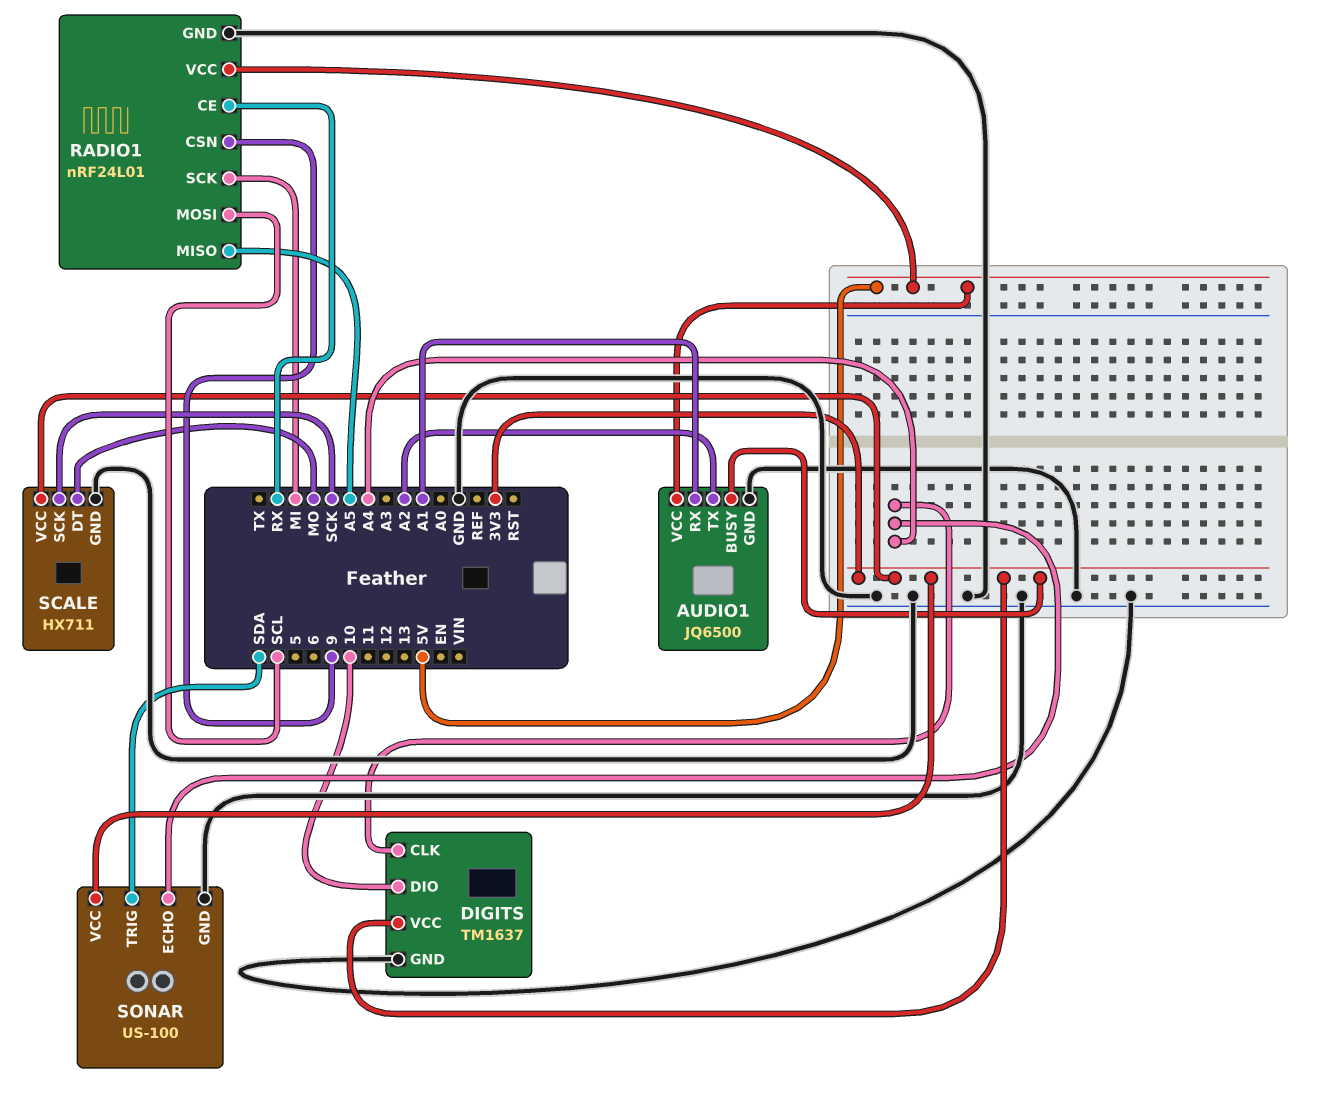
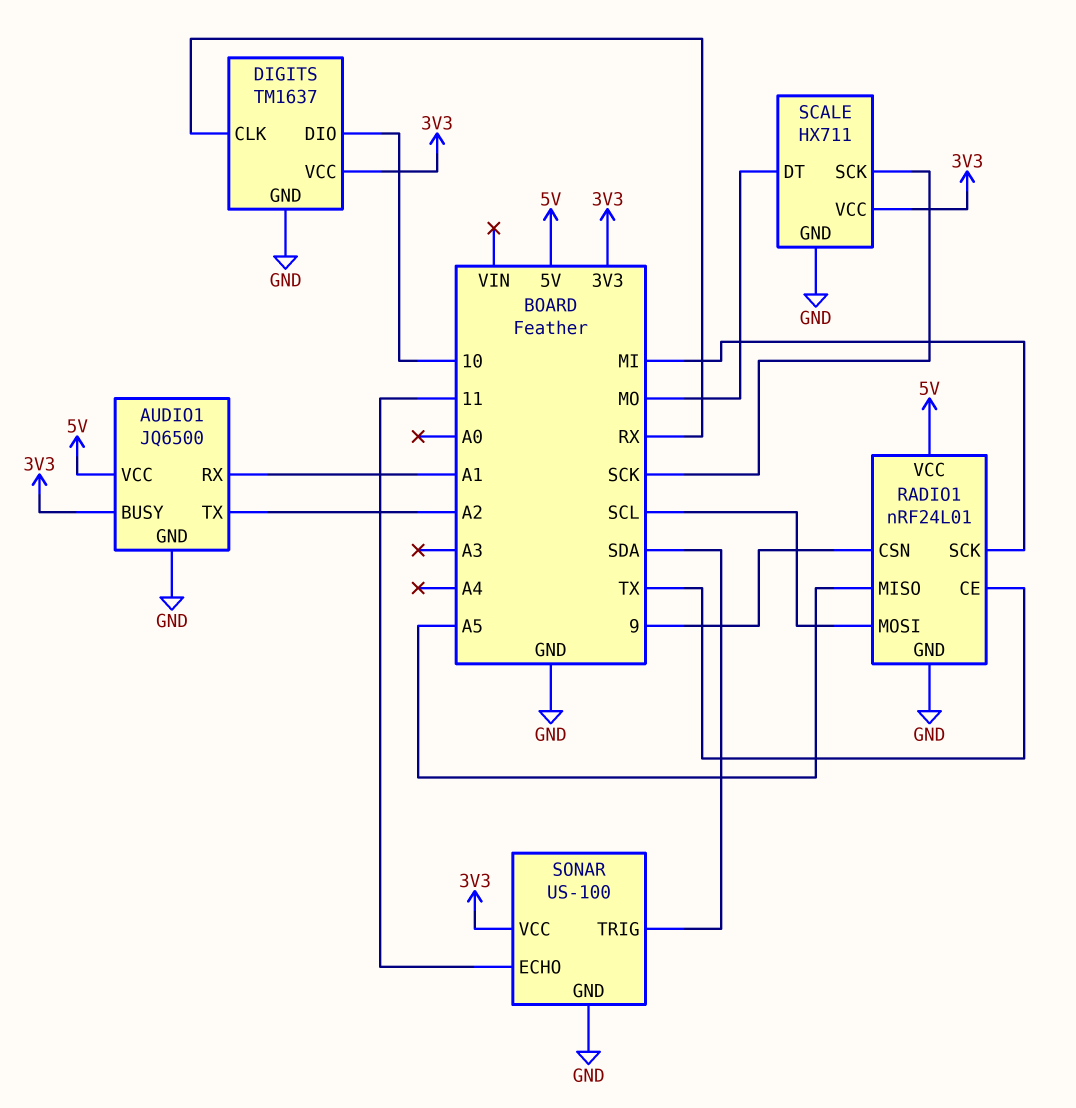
DIGITS pin CLK: A4 -> RX
RADIO1 pin CE: RX -> TX
SONAR pin ECHO: A4 -> 11

